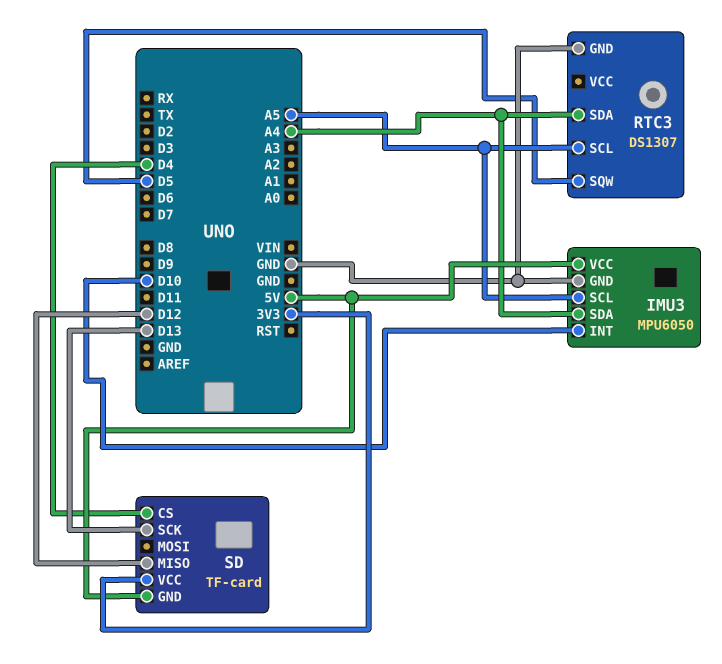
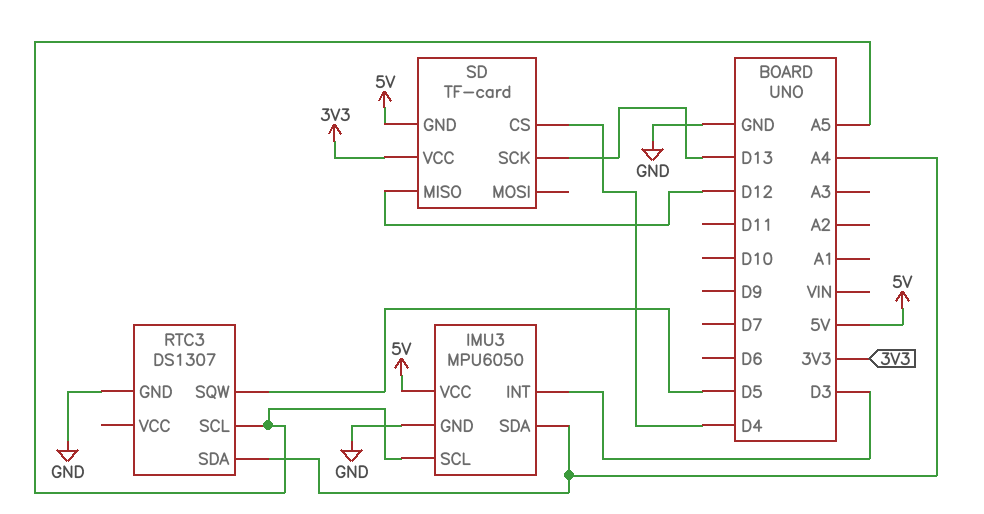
IMU3 pin INT: D10 -> D3

